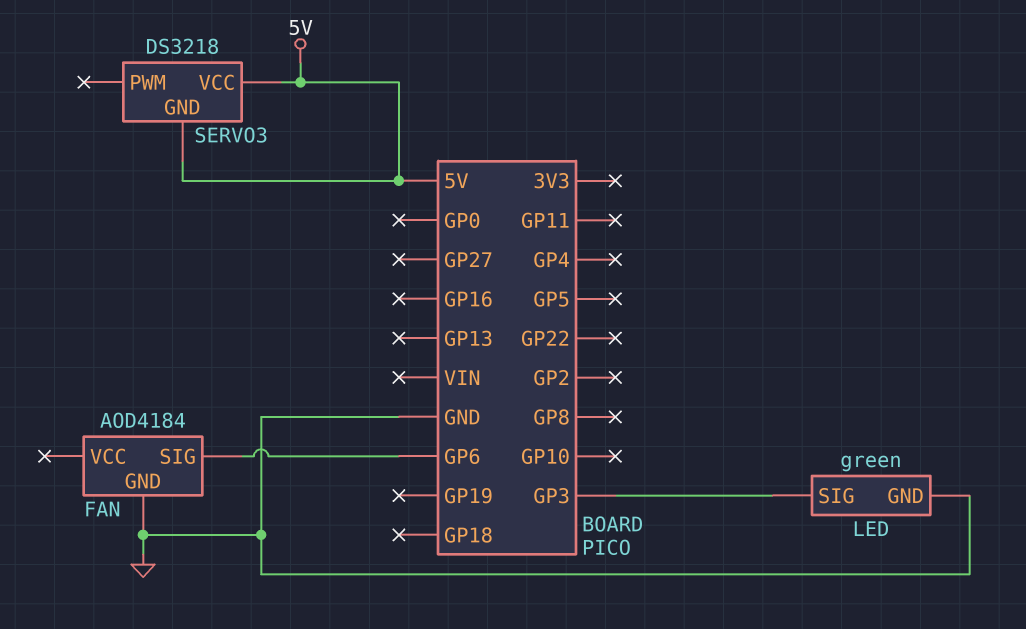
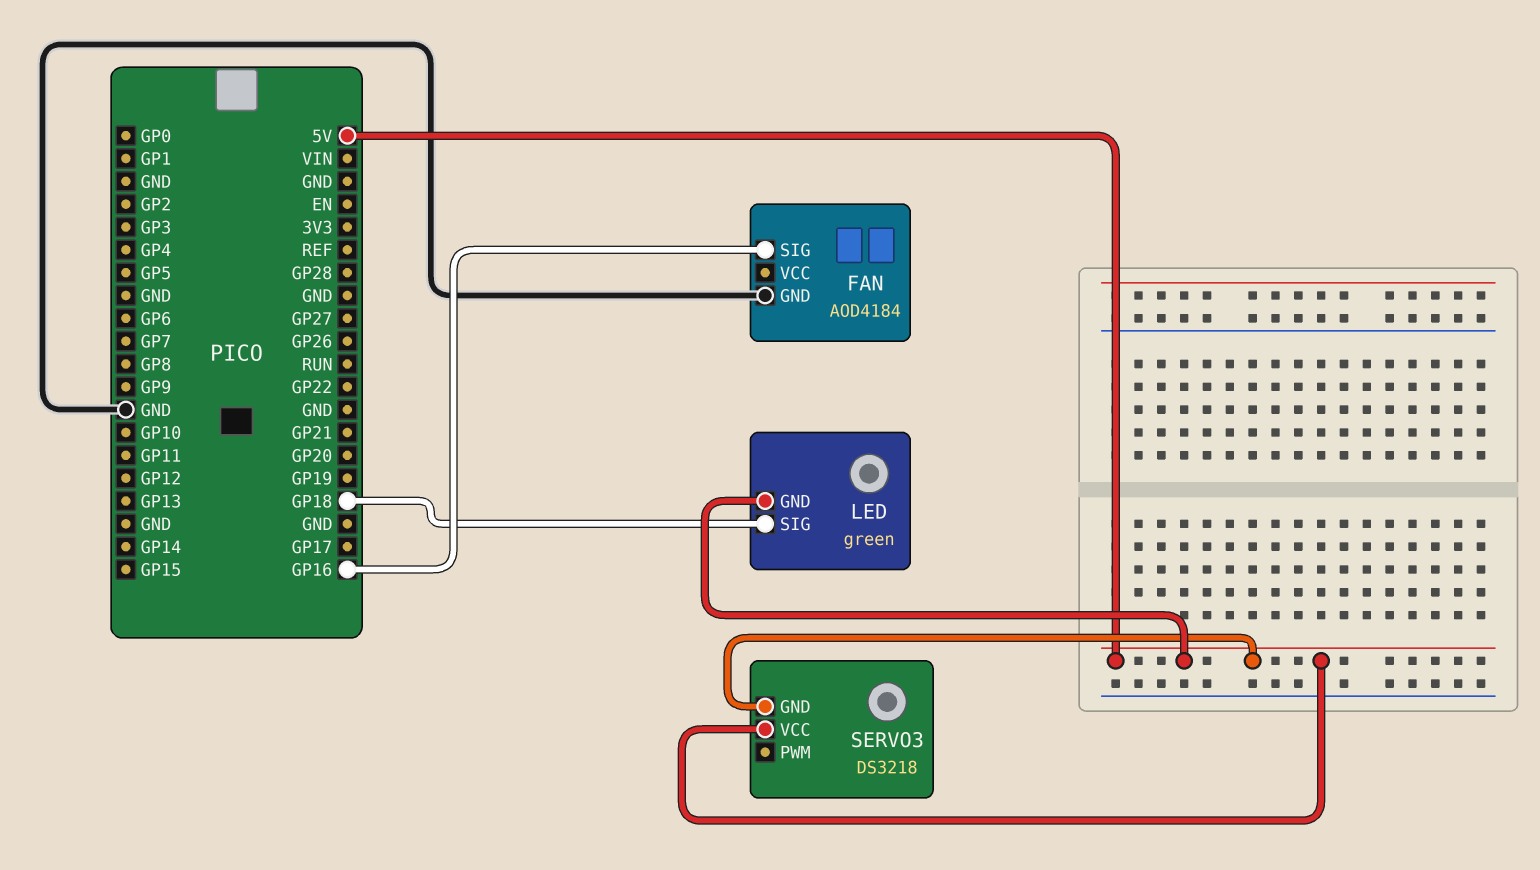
FAN pin SIG: GP6 -> GP16
LED pin GND: GND -> 5V
LED pin SIG: GP3 -> GP18

